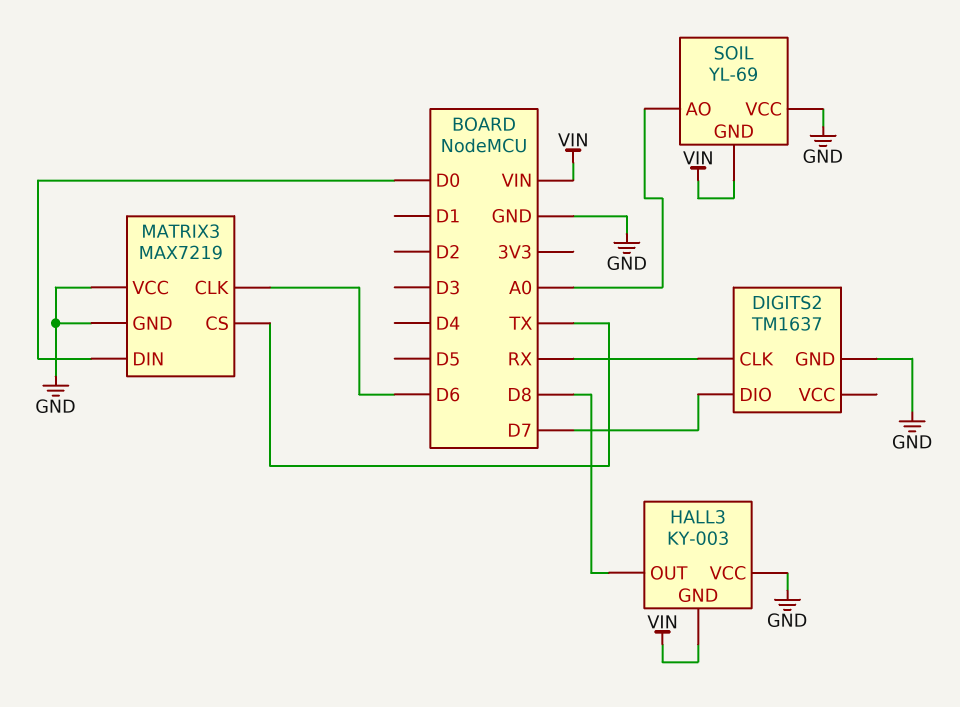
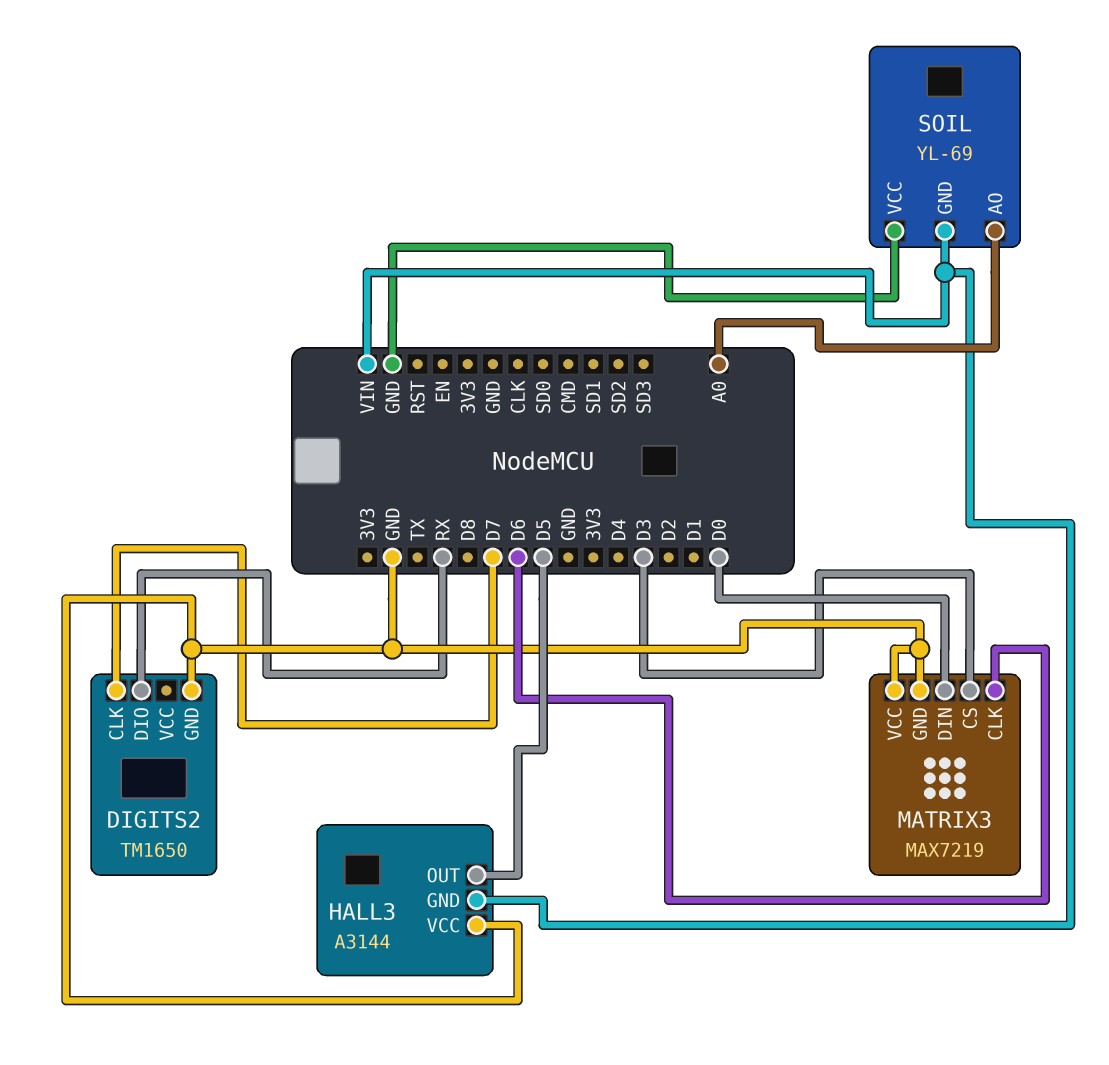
DIGITS2: TM1637 -> TM1650
DIGITS2 pin CLK: RX -> D7
DIGITS2 pin DIO: D7 -> RX
HALL3: KY-003 -> A3144
HALL3 pin OUT: D8 -> D5
MATRIX3 pin CS: TX -> D3

